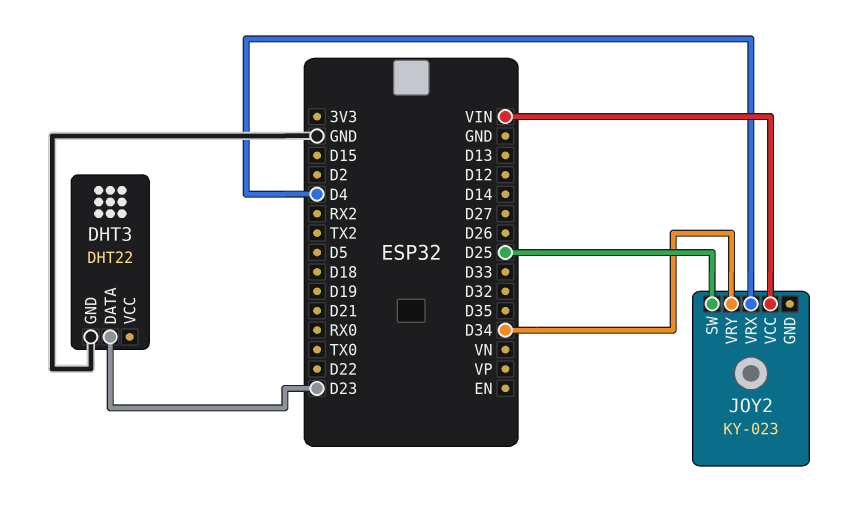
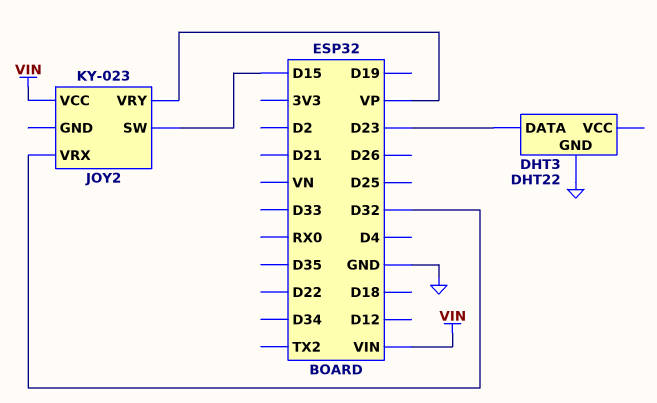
JOY2 pin SW: D25 -> D15
JOY2 pin VRX: D4 -> D32
JOY2 pin VRY: D34 -> VP

